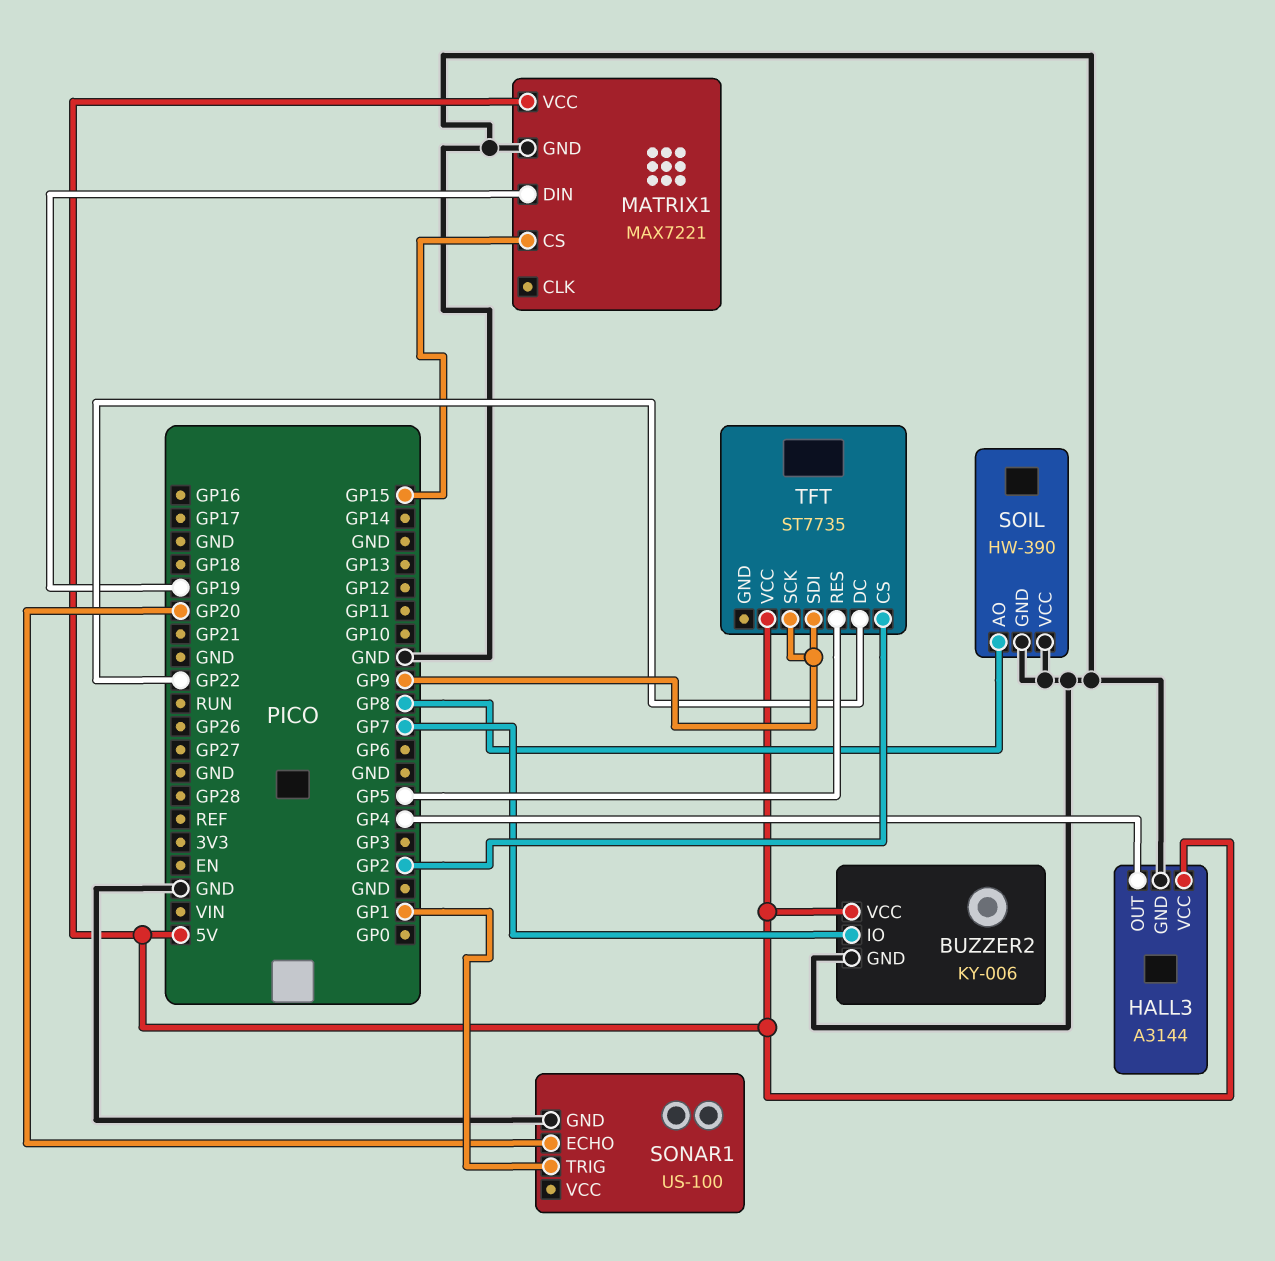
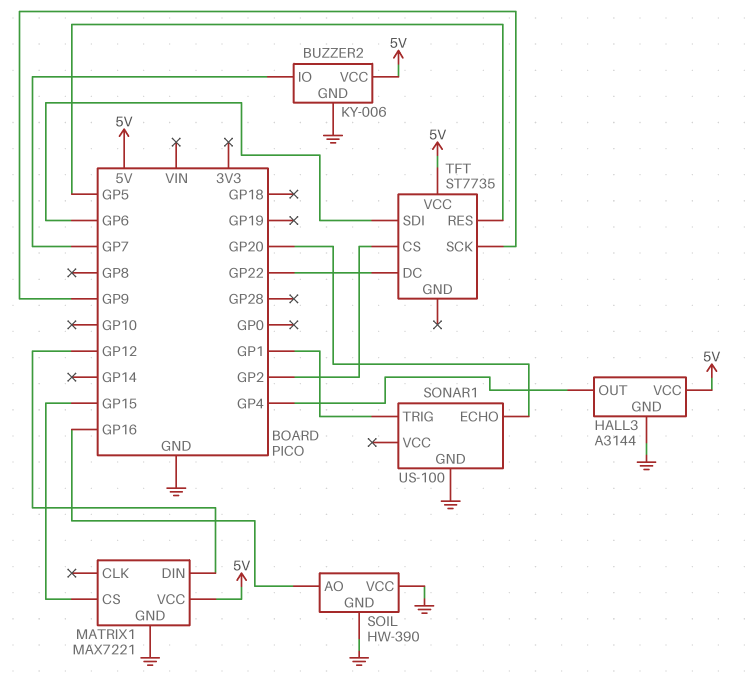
MATRIX1 pin DIN: GP19 -> GP12
SOIL pin AO: GP8 -> GP16
TFT pin SDI: GP9 -> GP6

